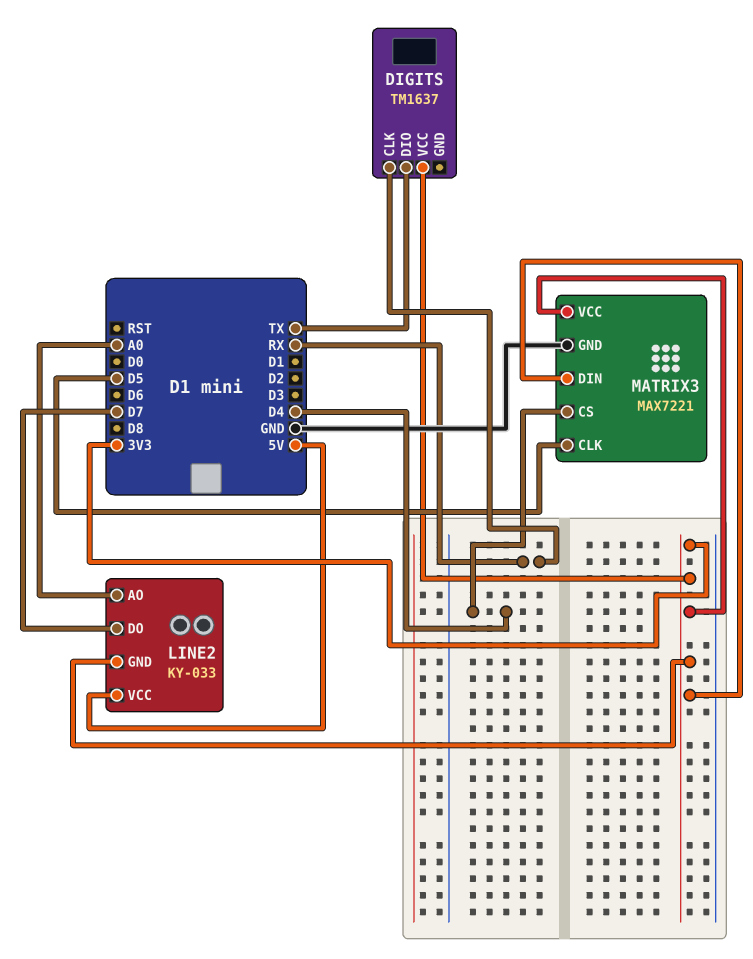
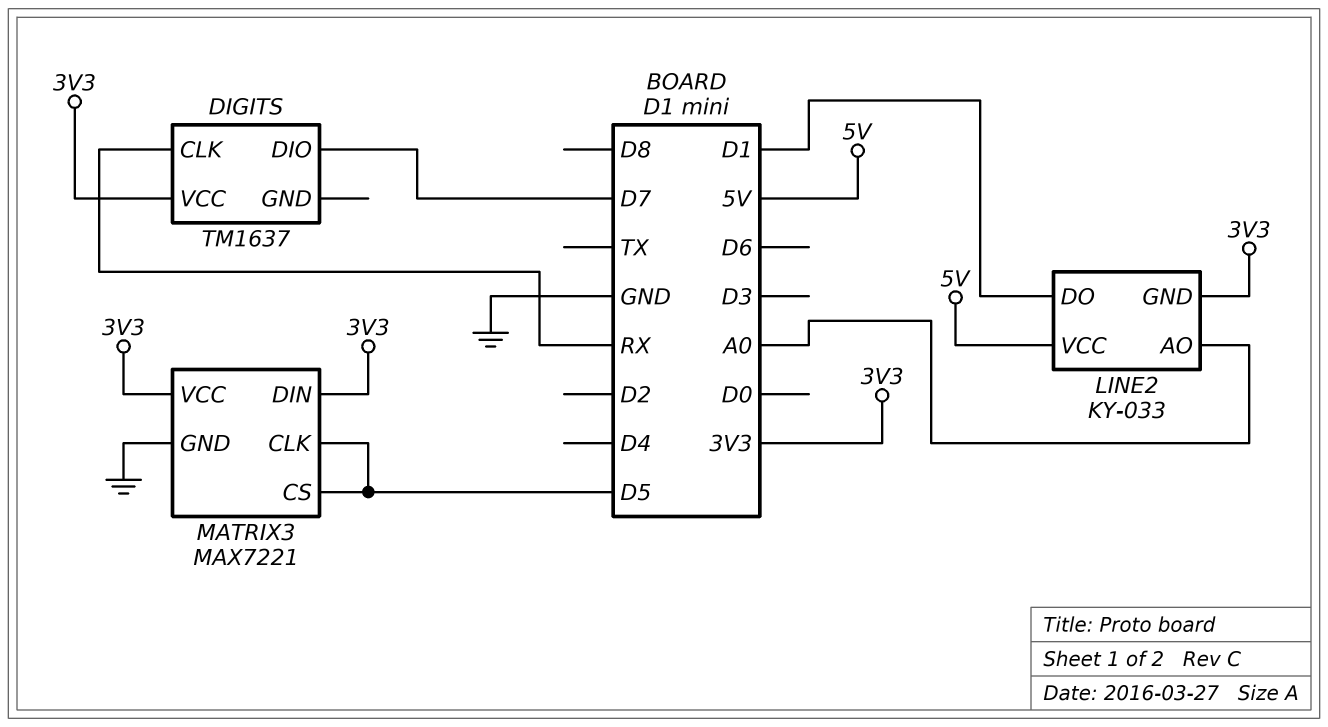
DIGITS pin DIO: TX -> D7
LINE2 pin DO: D7 -> D1
MATRIX3 pin CS: D4 -> D5

